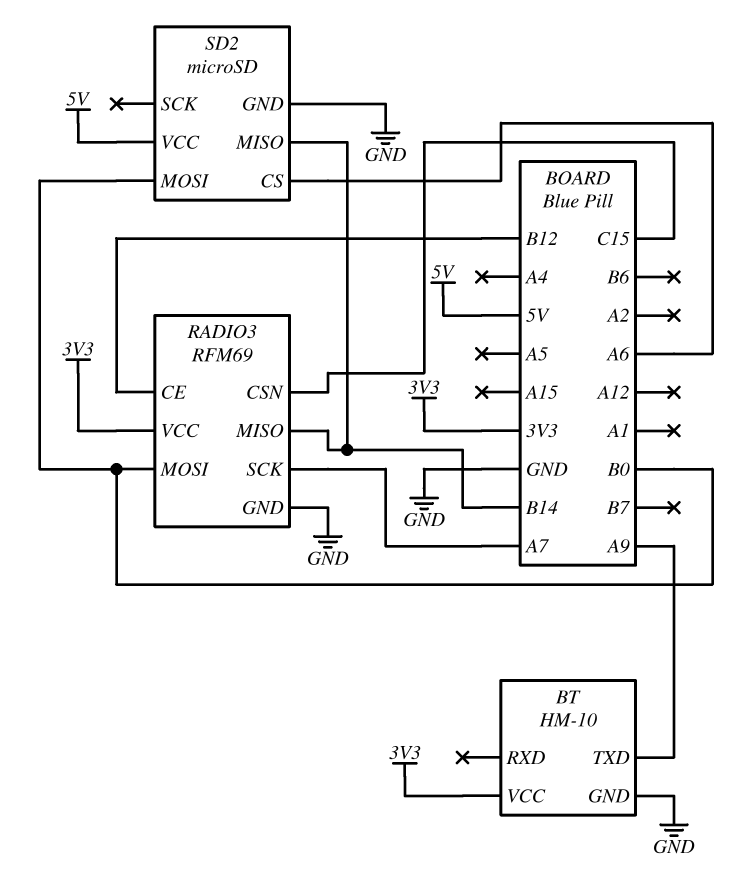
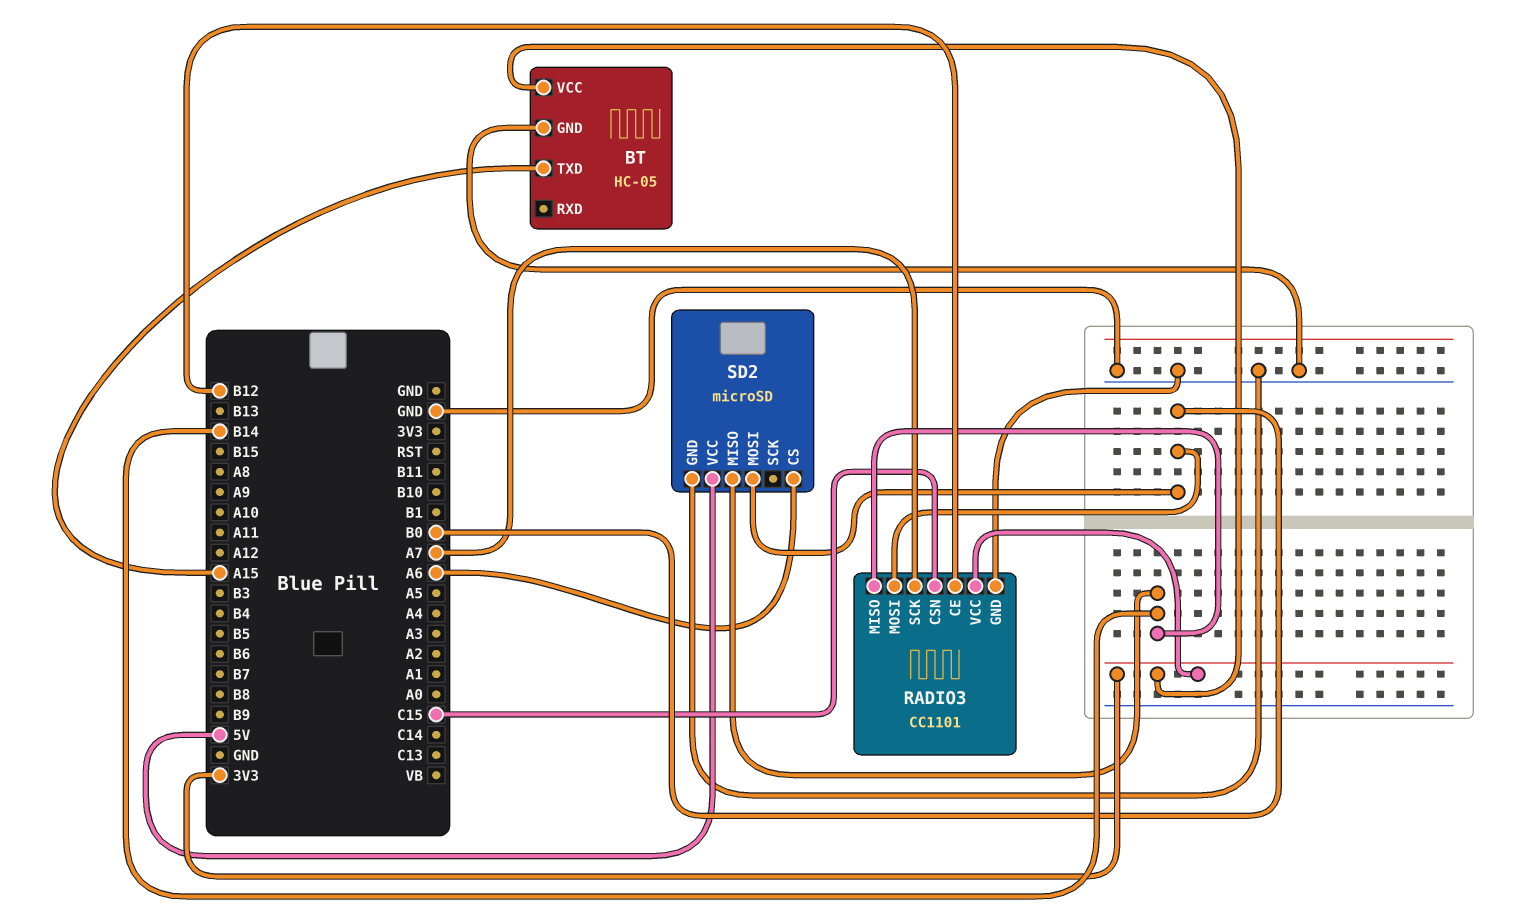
BT: HM-10 -> HC-05
BT pin TXD: A9 -> A15
RADIO3: RFM69 -> CC1101

